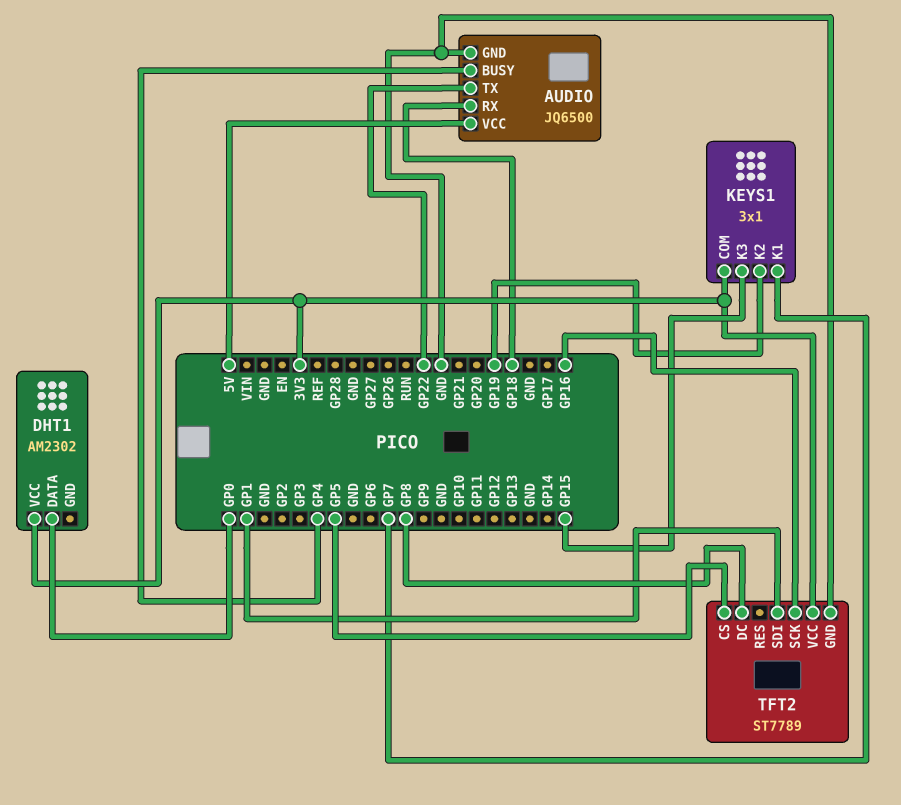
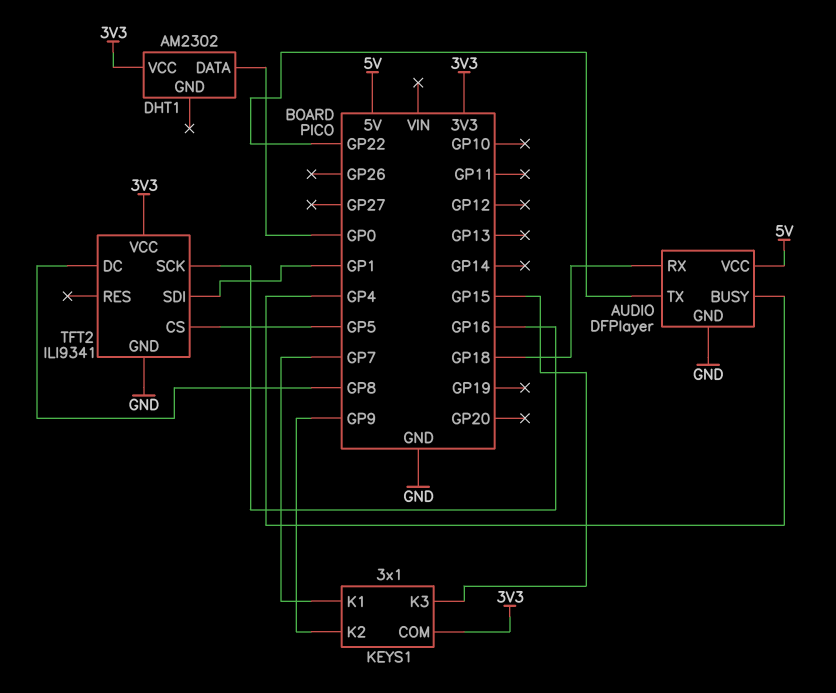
AUDIO: JQ6500 -> DFPlayer
KEYS1 pin K2: GP19 -> GP9
TFT2: ST7789 -> ILI9341

